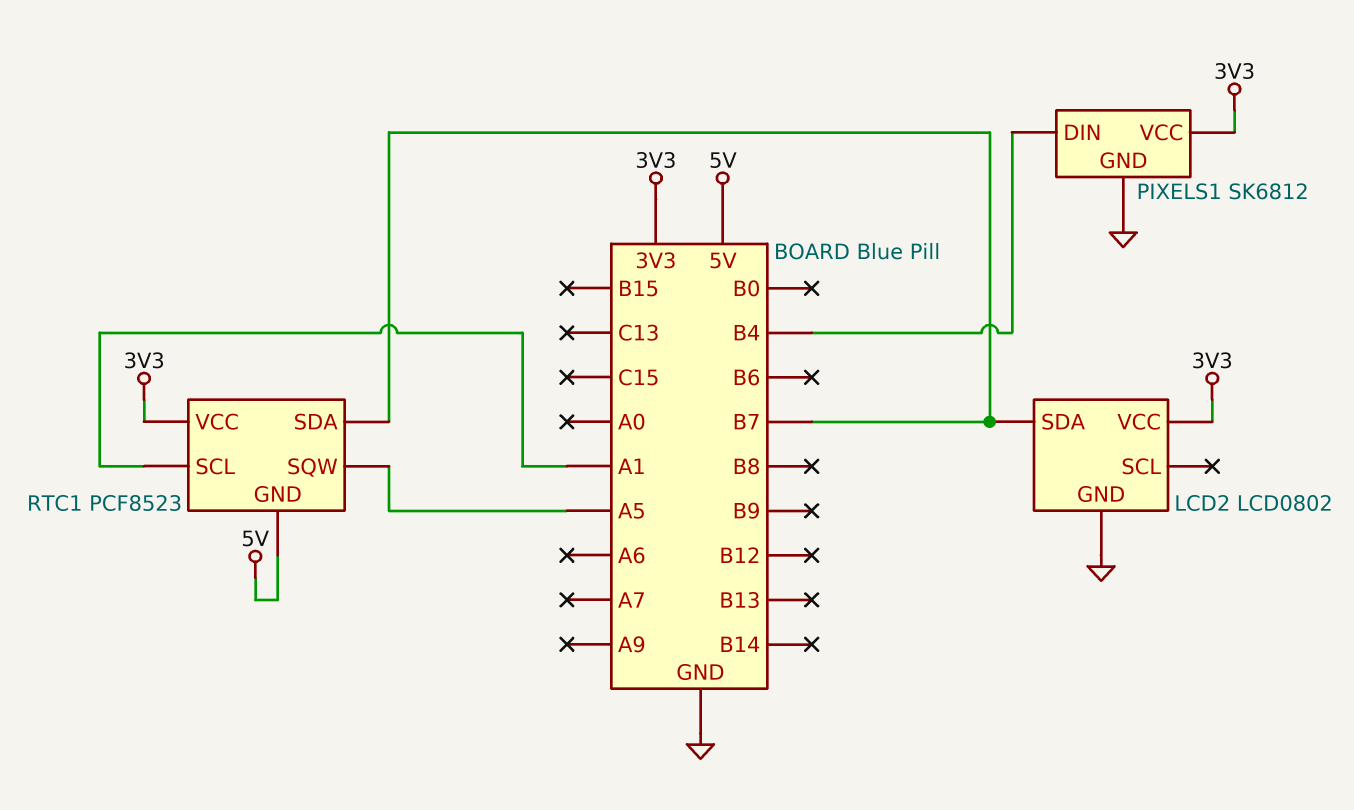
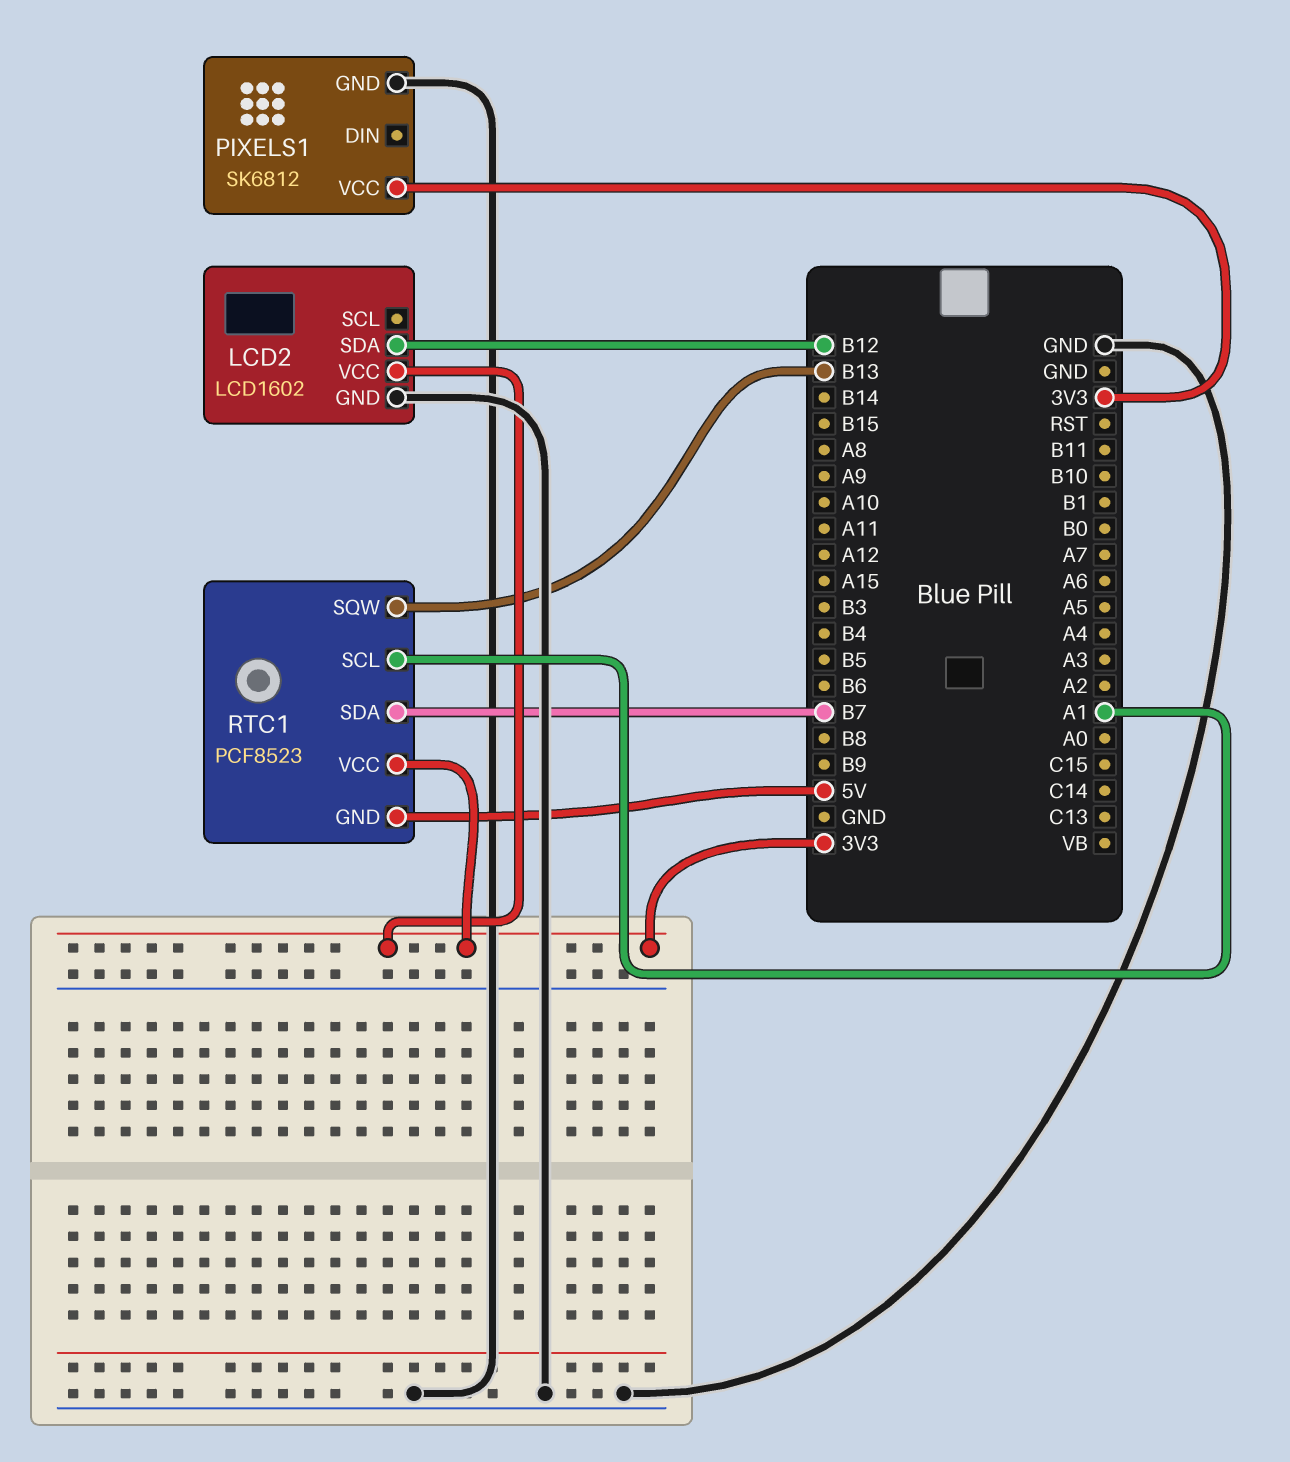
LCD2: LCD0802 -> LCD1602
LCD2 pin SDA: B7 -> B12
PIXELS1 pin DIN: B4 -> none
RTC1 pin SQW: A5 -> B13

